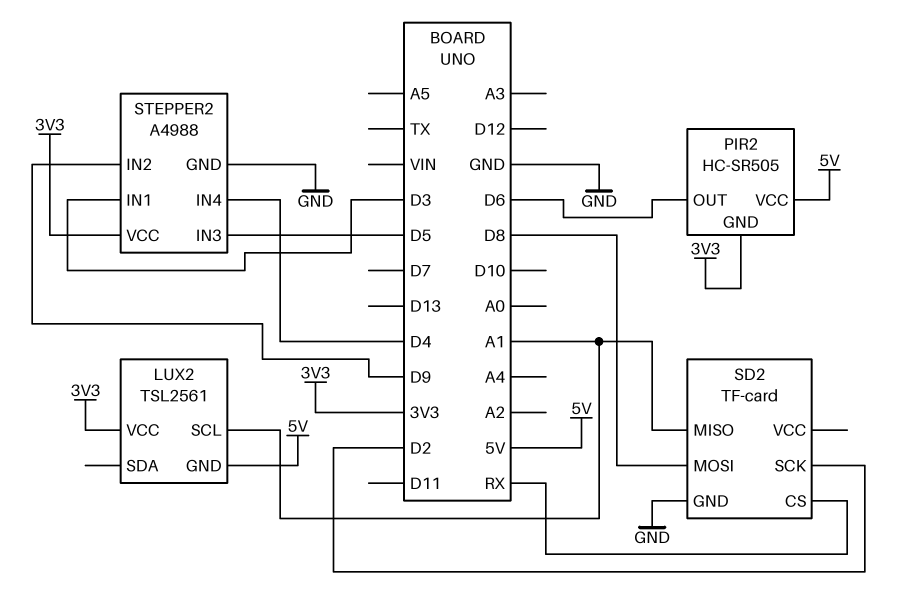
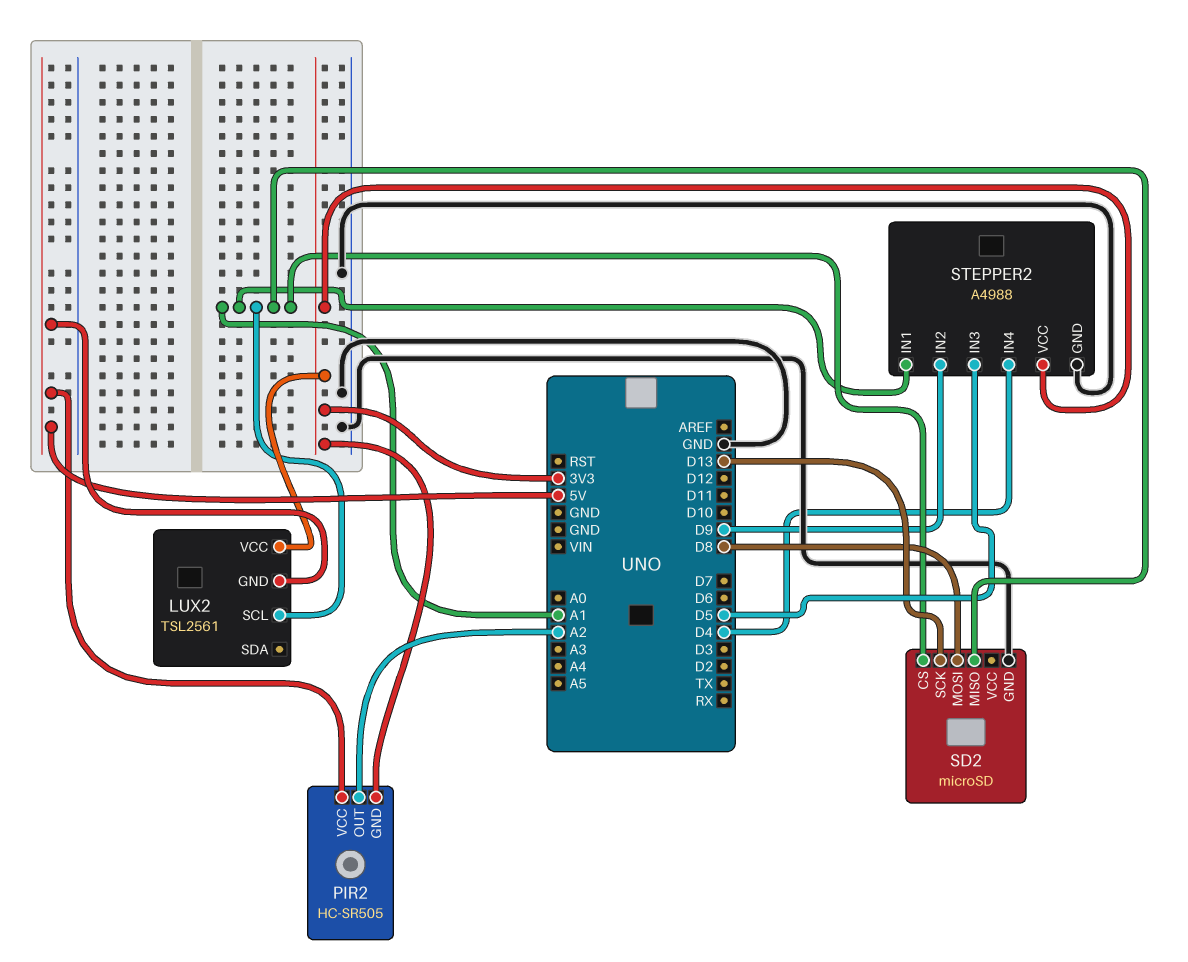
PIR2 pin OUT: D6 -> A2
SD2: TF-card -> microSD
SD2 pin CS: RX -> A1
SD2 pin SCK: D2 -> D13
STEPPER2 pin IN1: D3 -> A1

